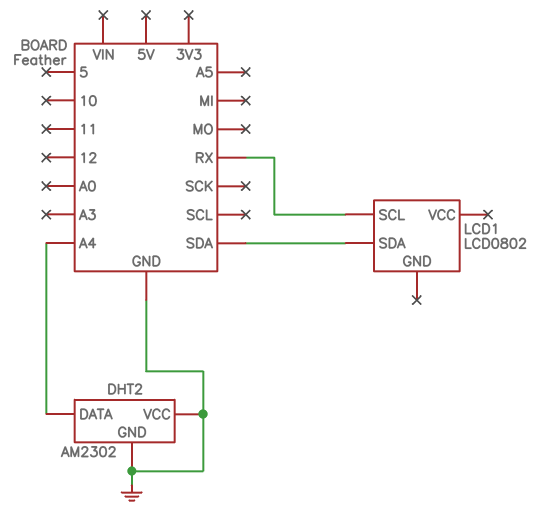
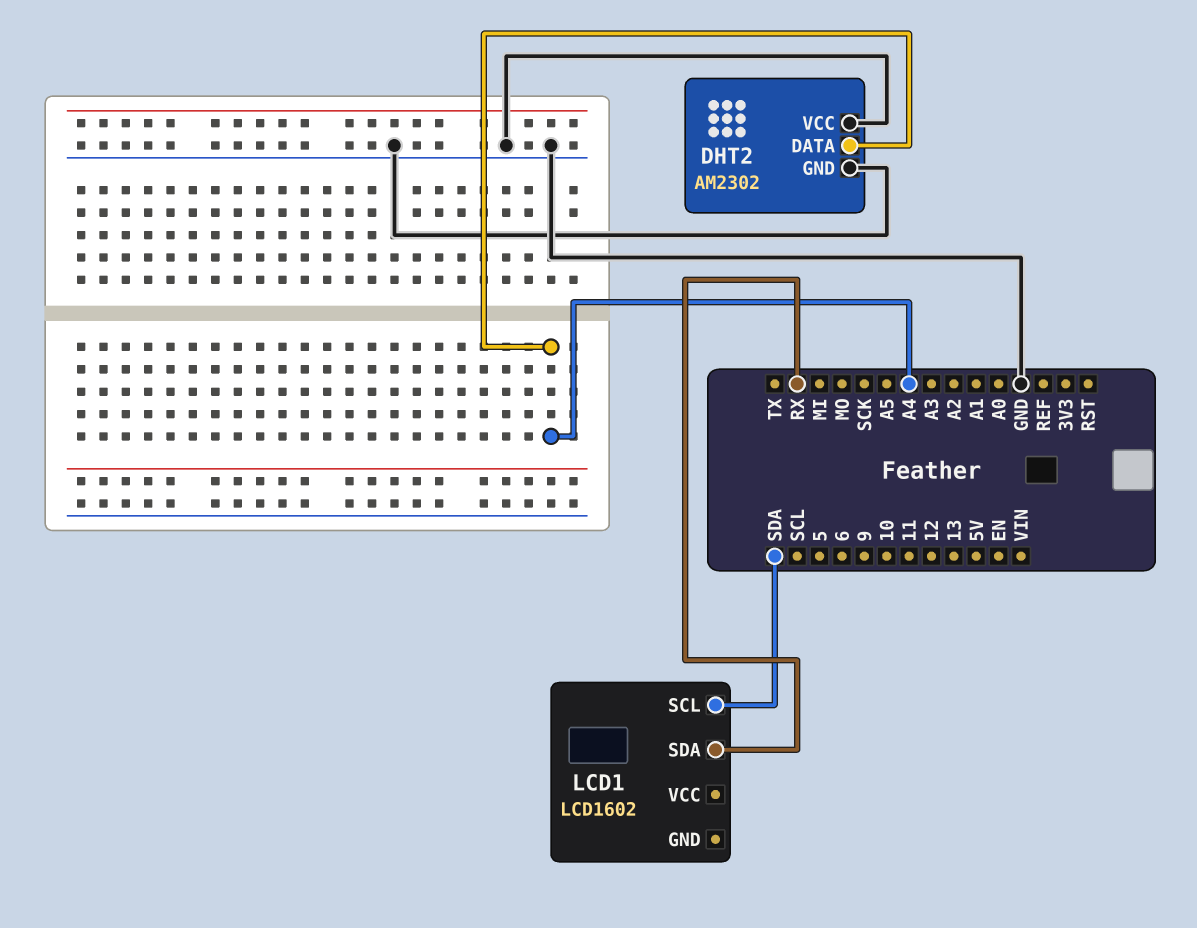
LCD1: LCD0802 -> LCD1602
LCD1 pin SCL: RX -> SDA
LCD1 pin SDA: SDA -> RX

